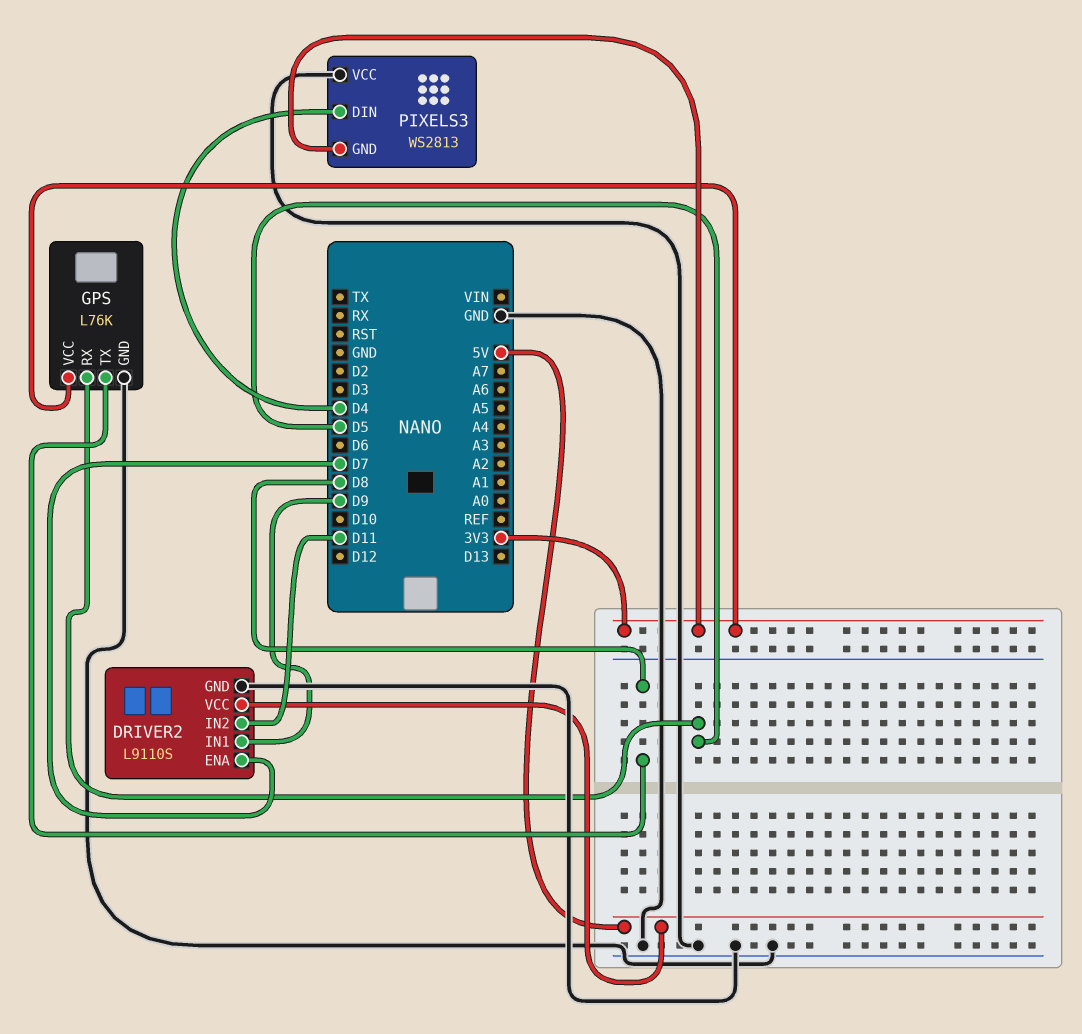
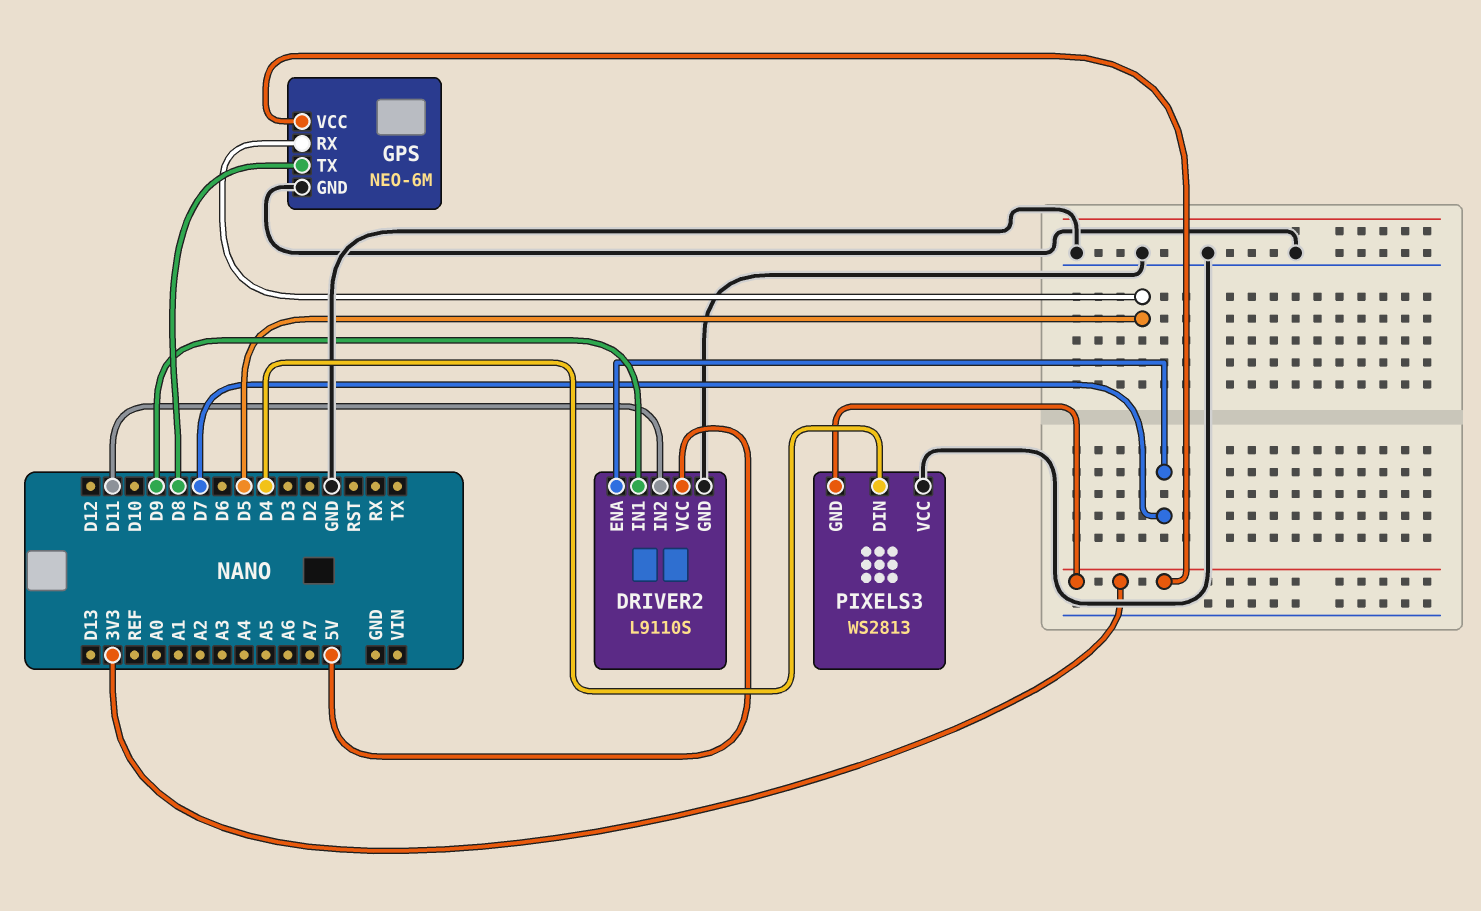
GPS: L76K -> NEO-6M

